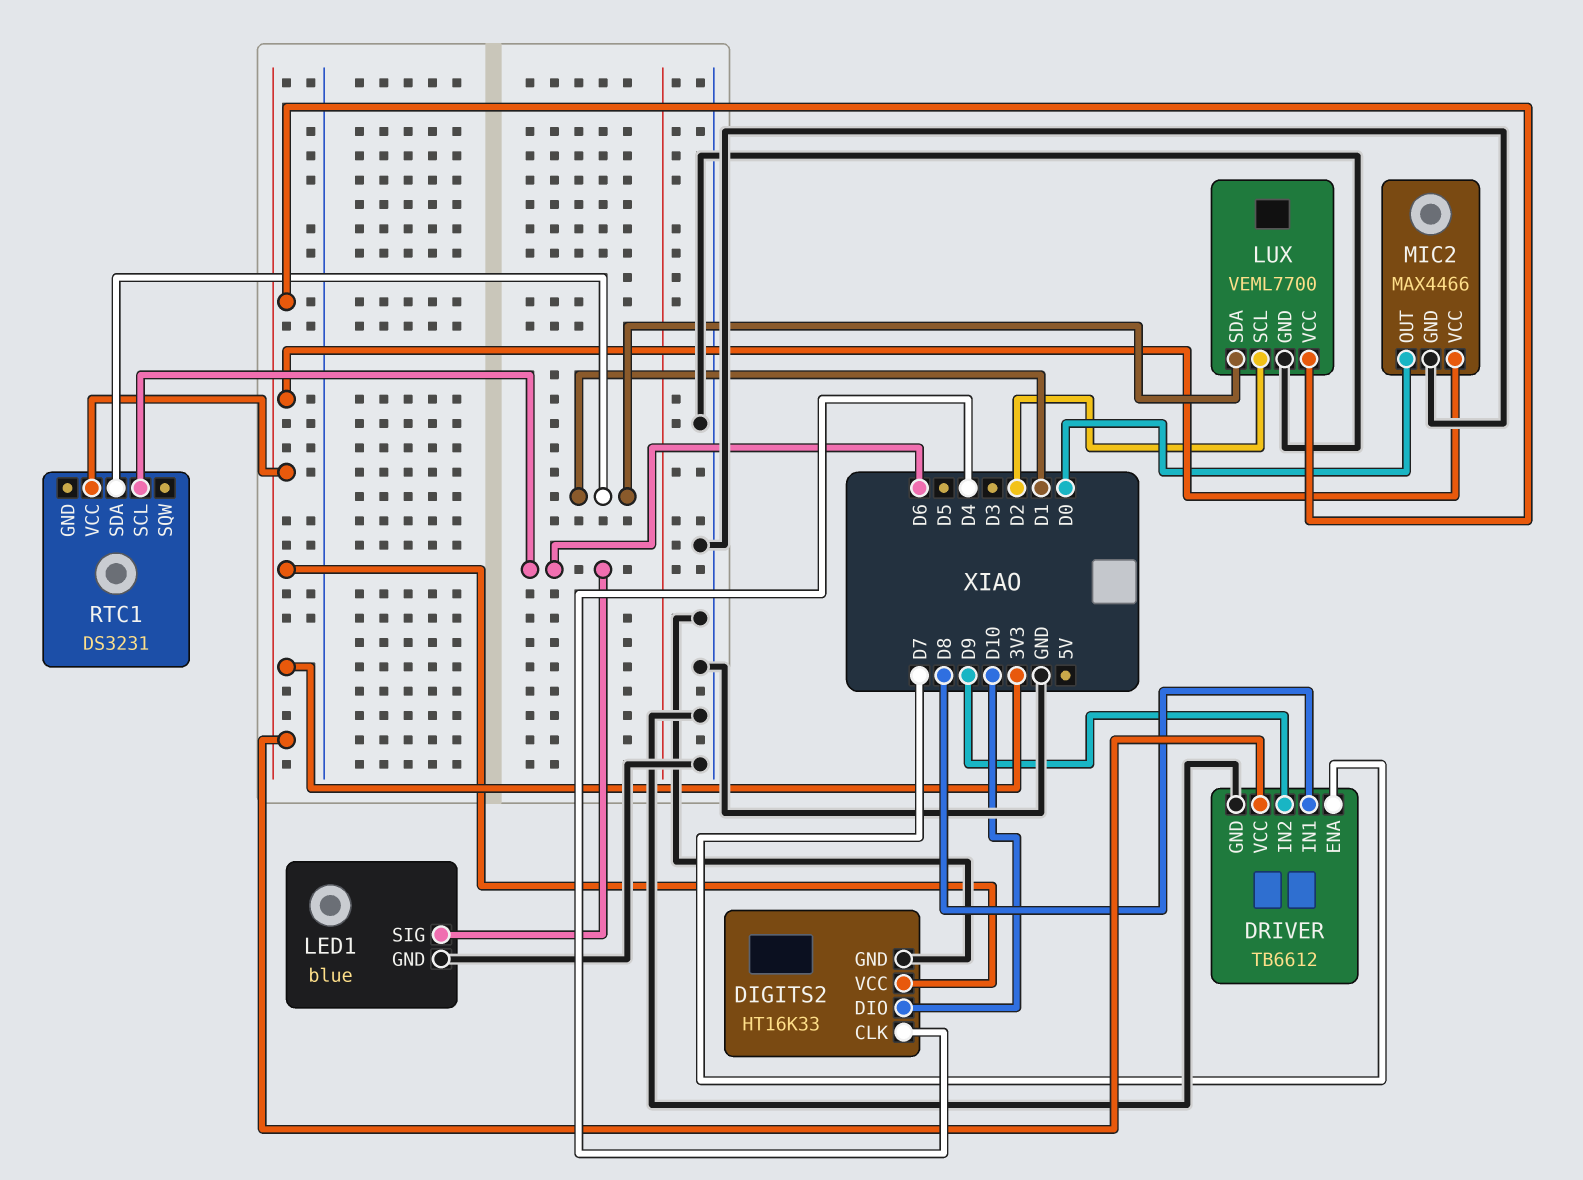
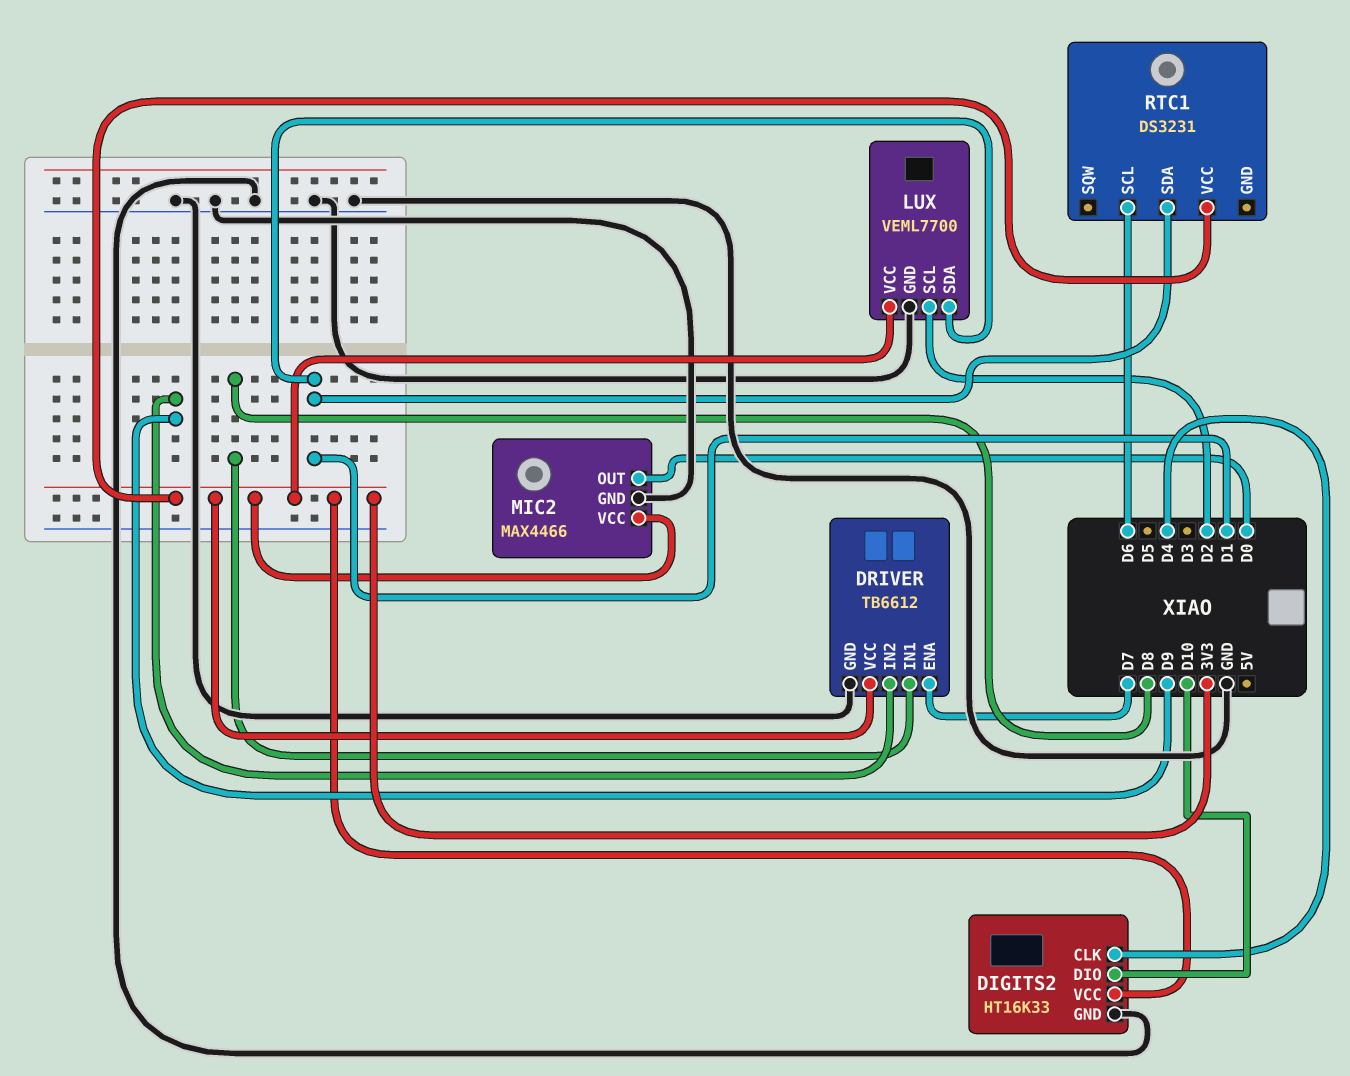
LED1: blue -> none
LED1 pin GND: GND -> none
LED1 pin SIG: D6 -> none

